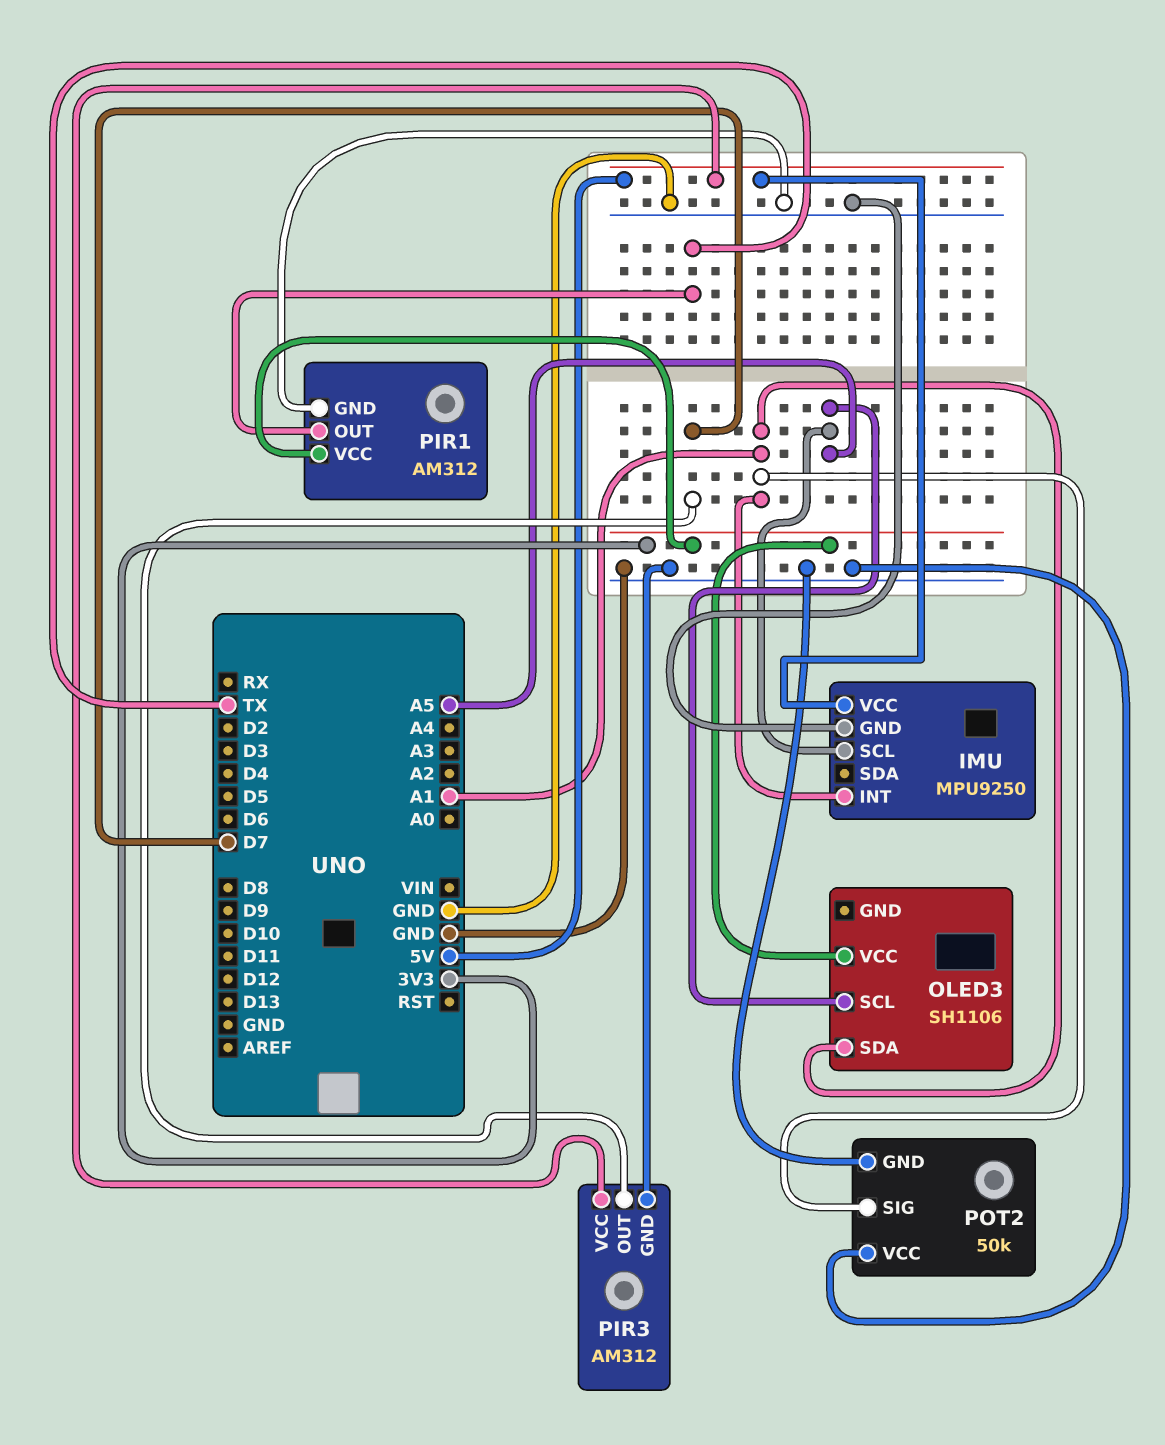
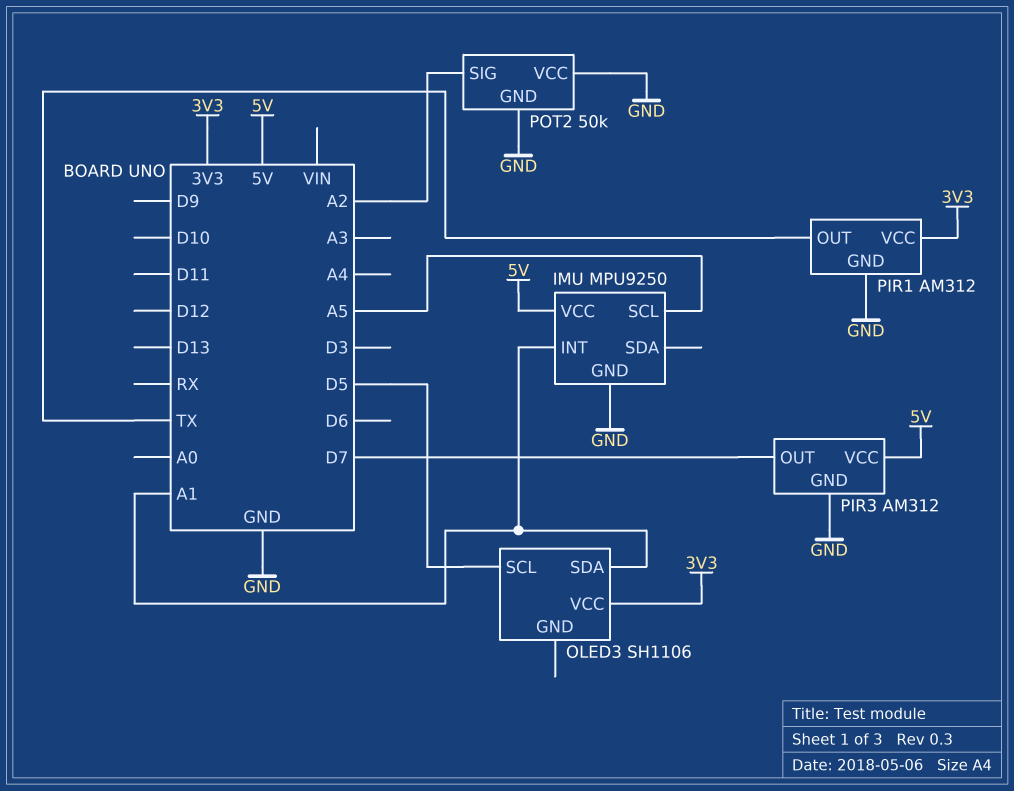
OLED3 pin SCL: A5 -> D5
POT2 pin SIG: A1 -> A2

